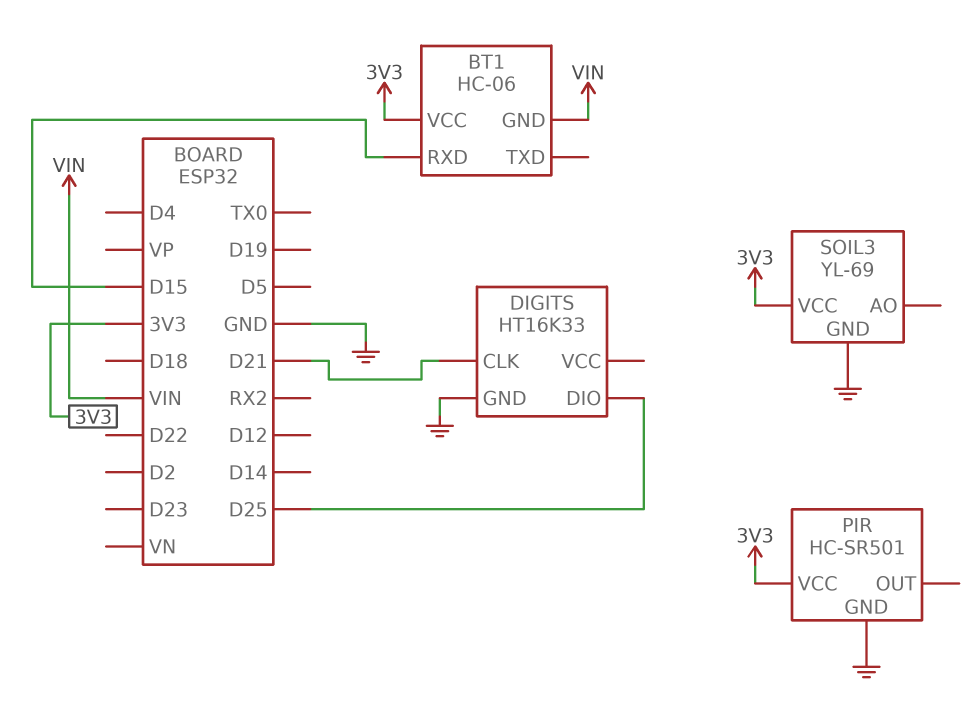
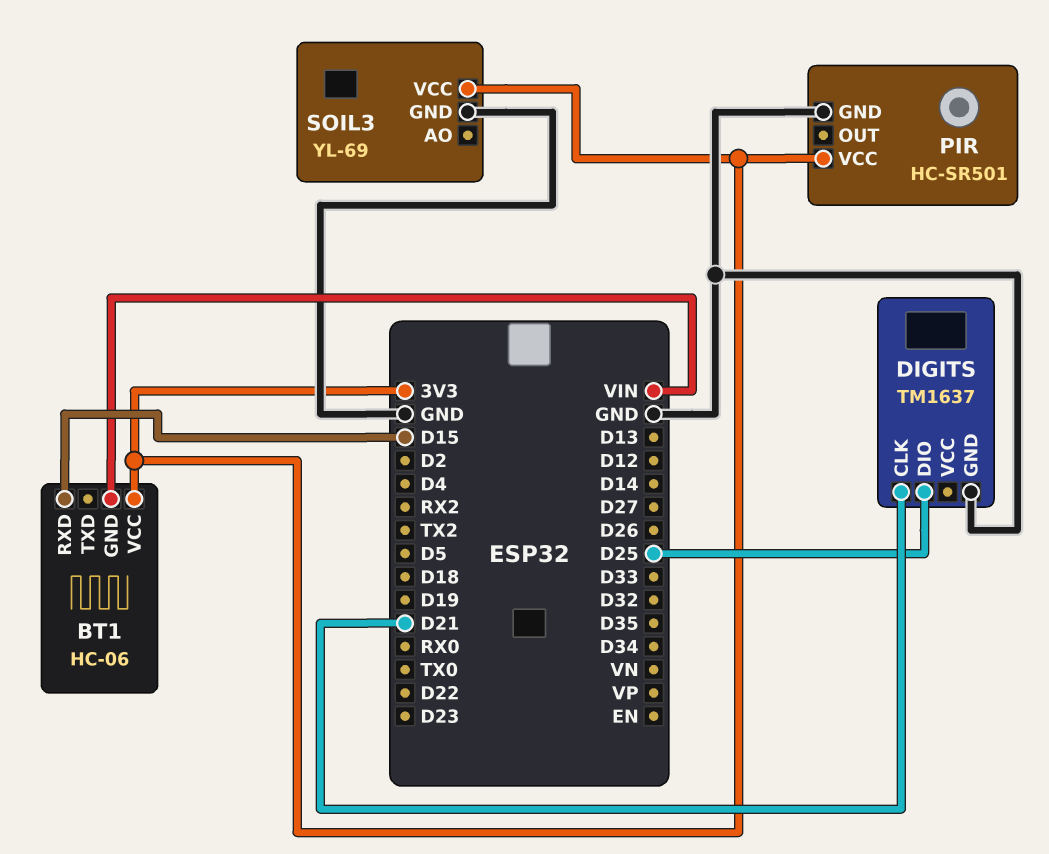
DIGITS: HT16K33 -> TM1637

